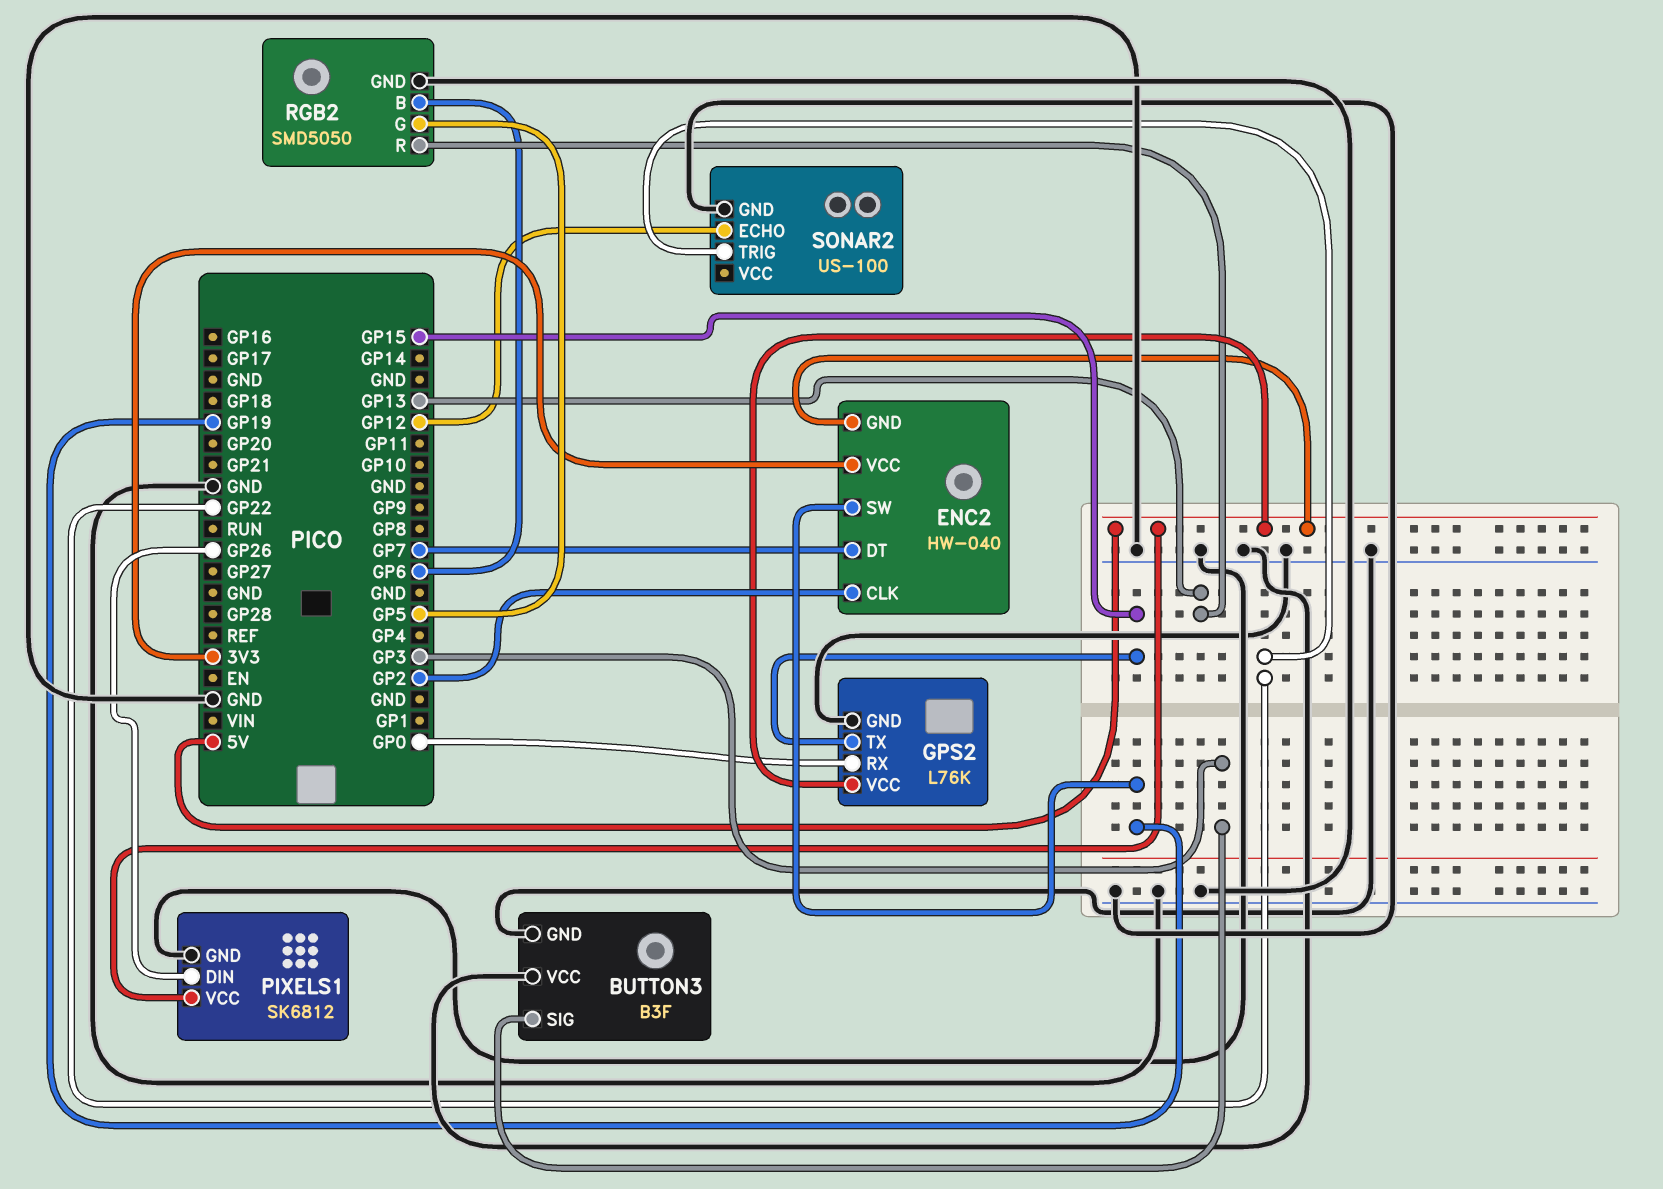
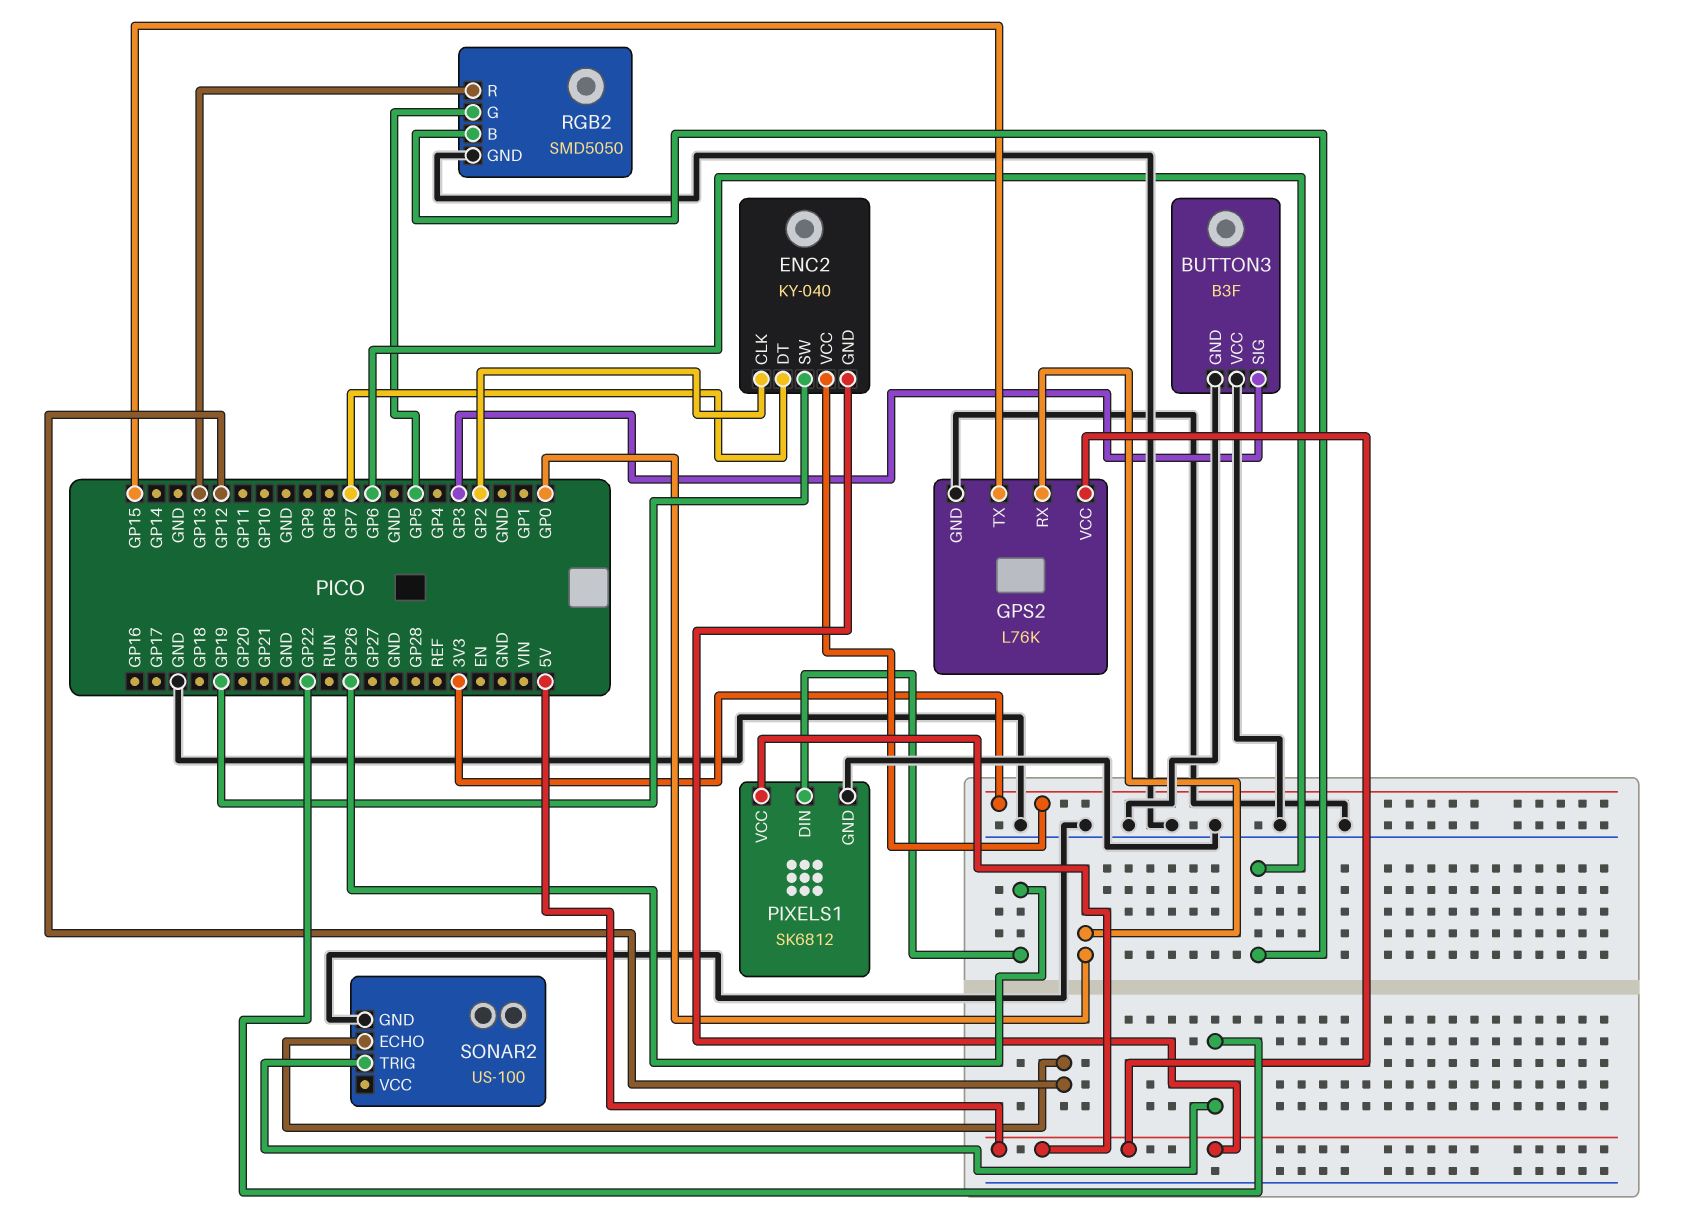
ENC2: HW-040 -> KY-040

